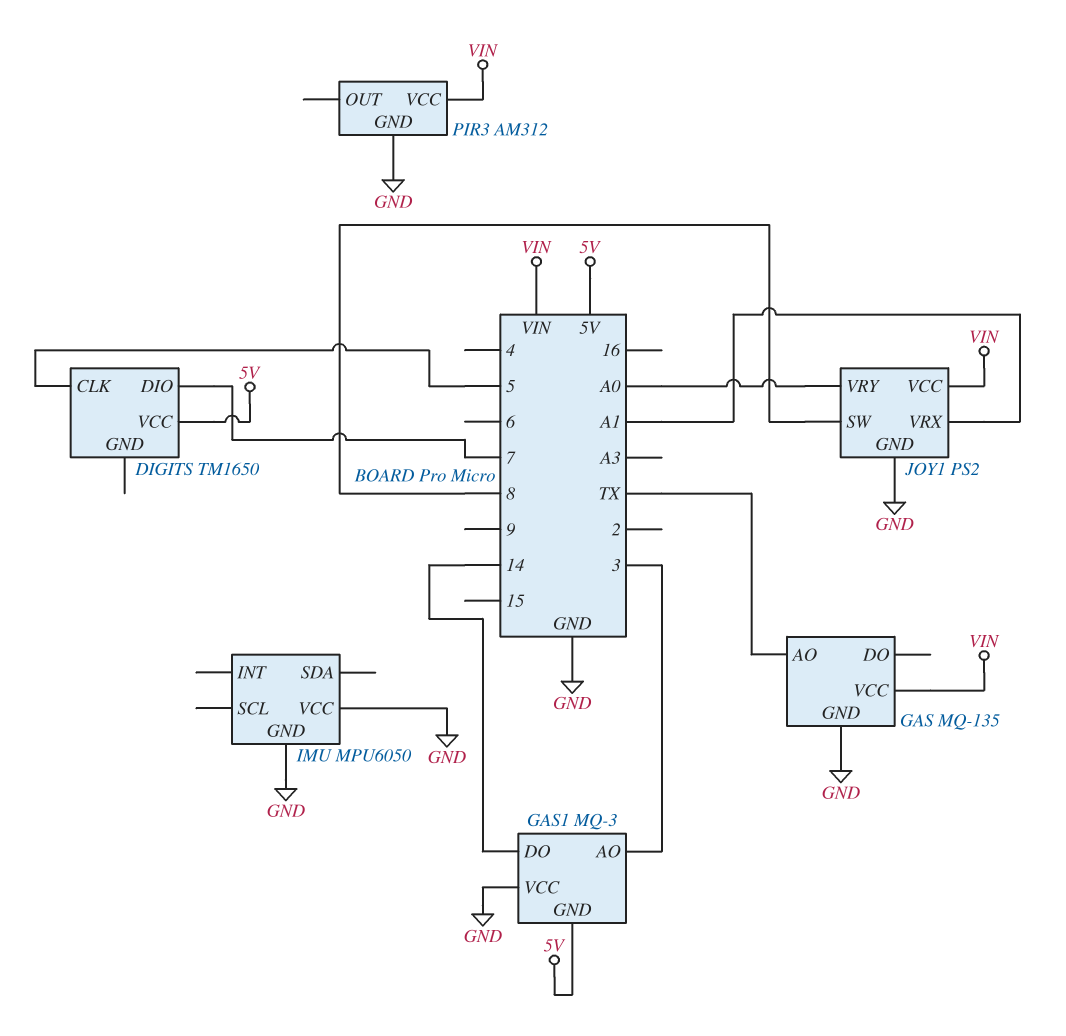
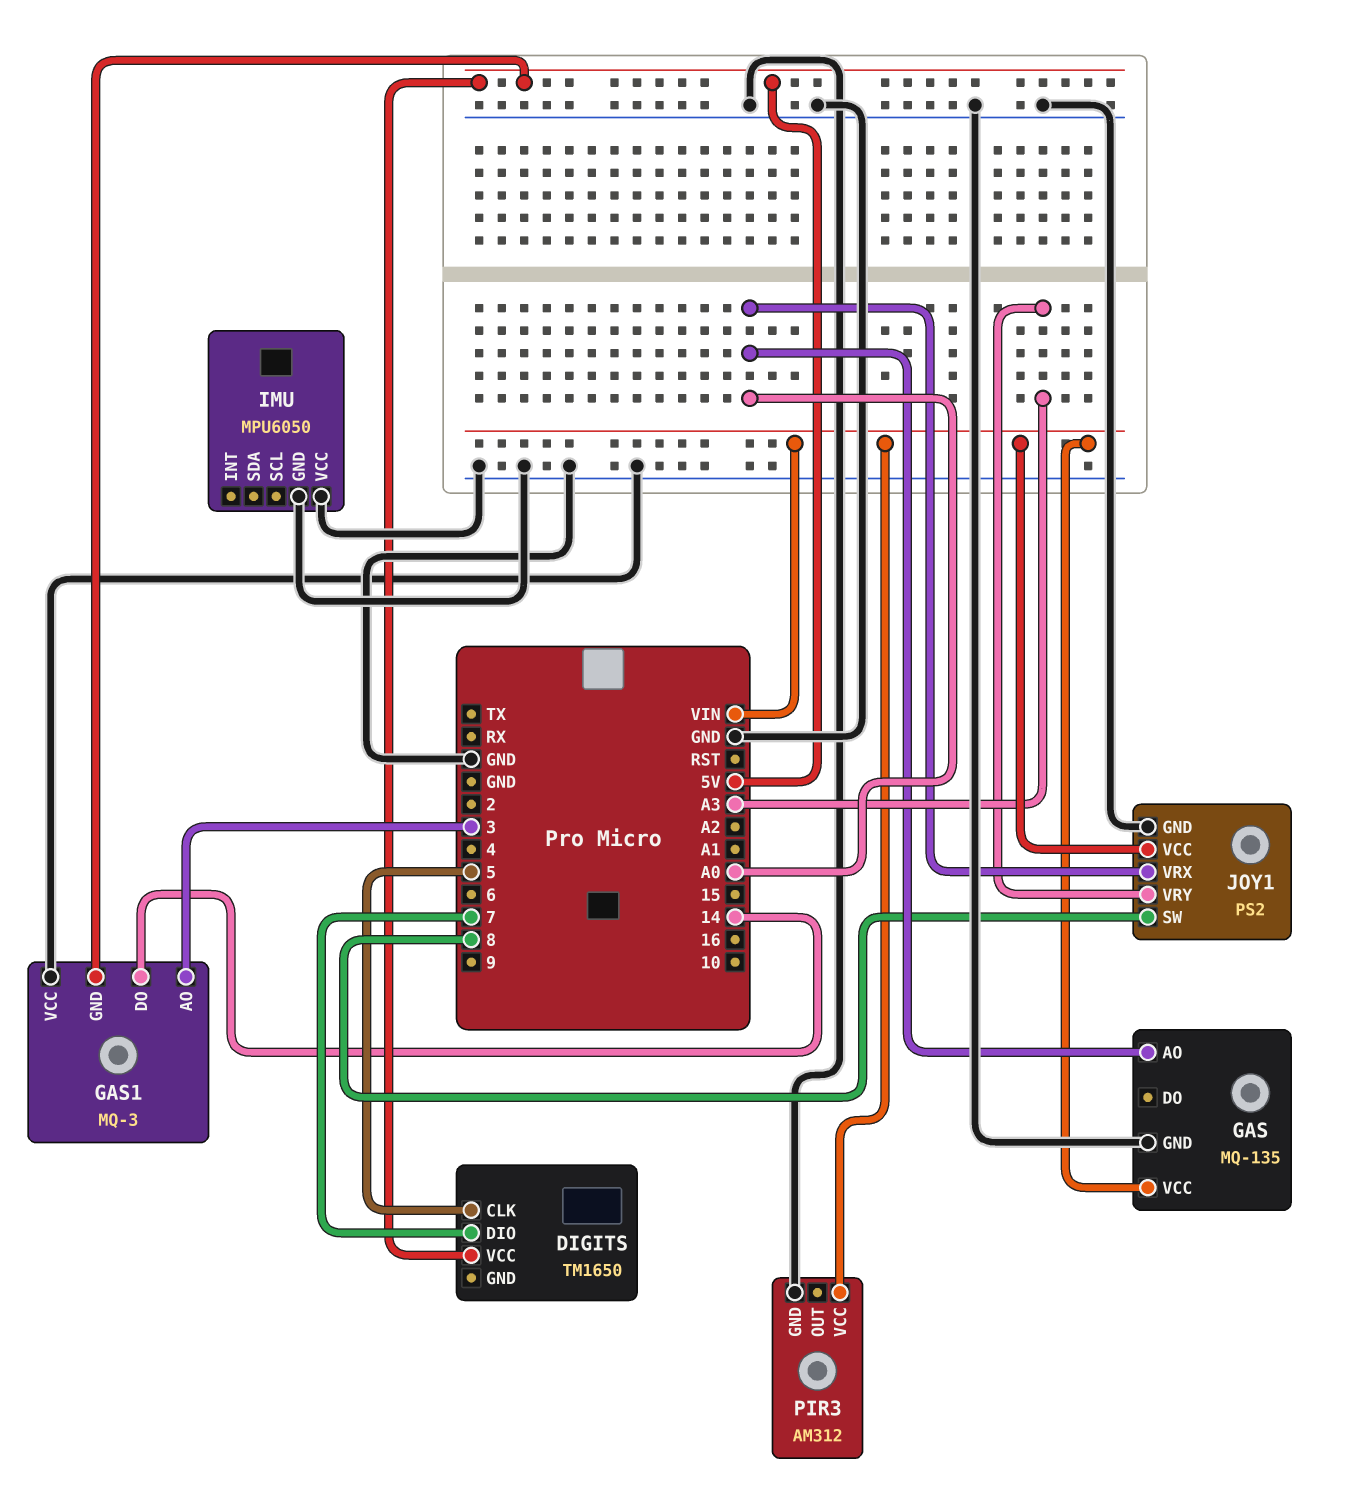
GAS pin AO: TX -> A0
JOY1 pin VRX: A1 -> A0
JOY1 pin VRY: A0 -> A3

